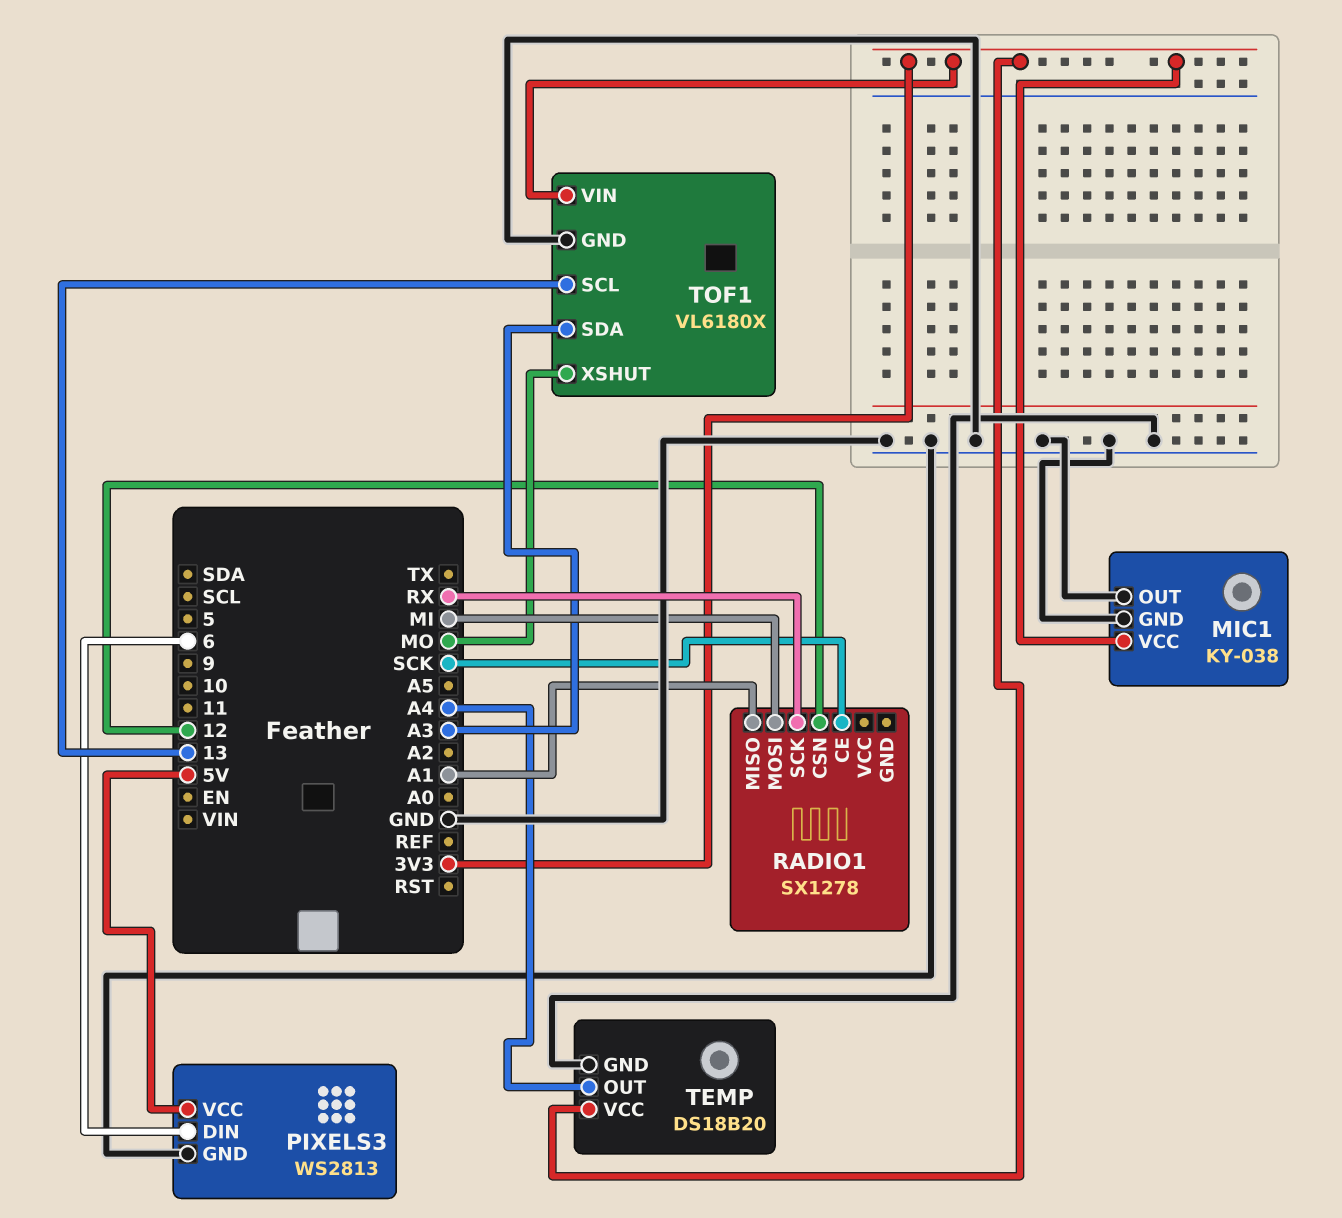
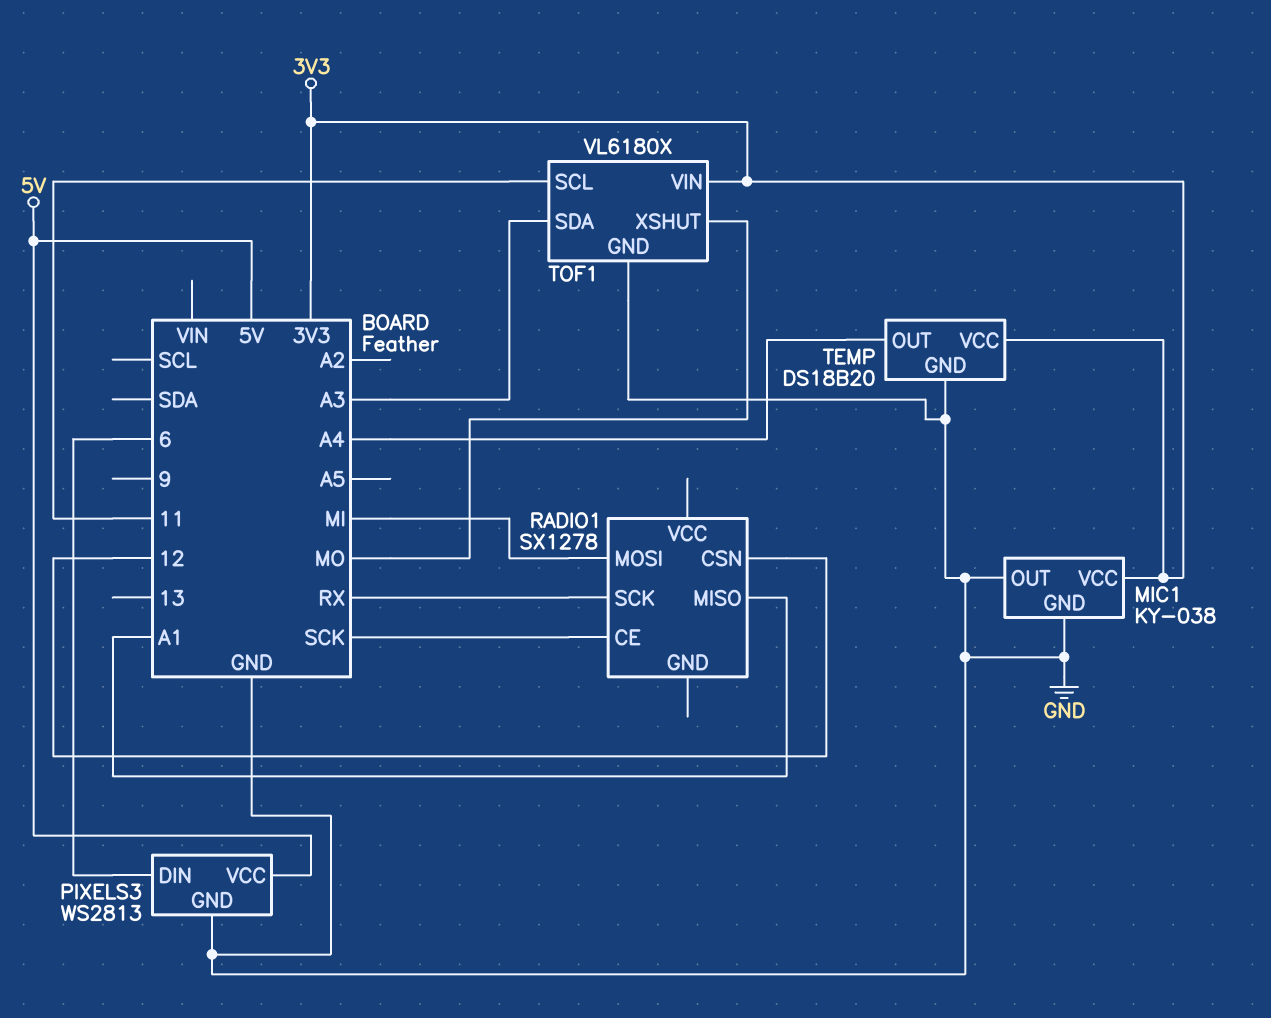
TOF1 pin SCL: 13 -> 11

